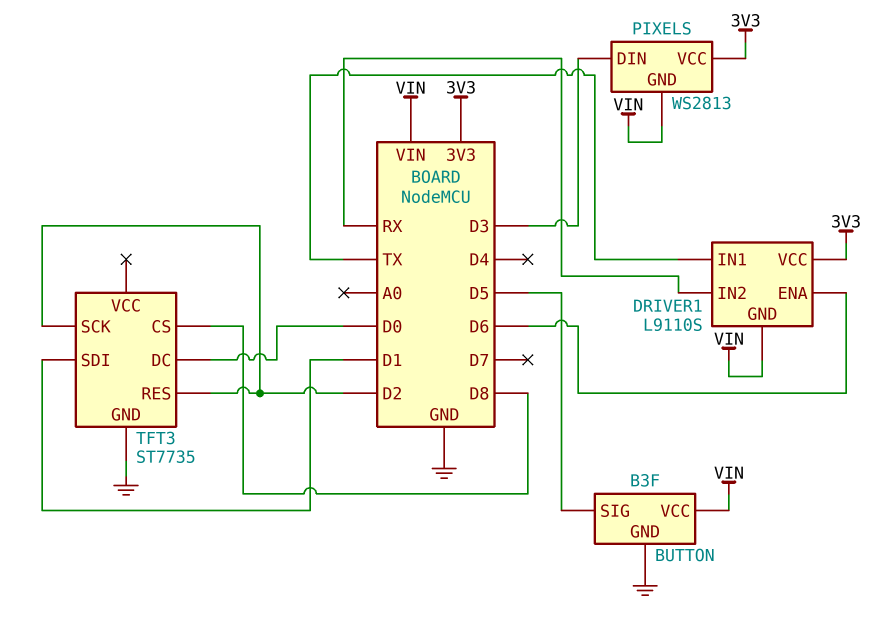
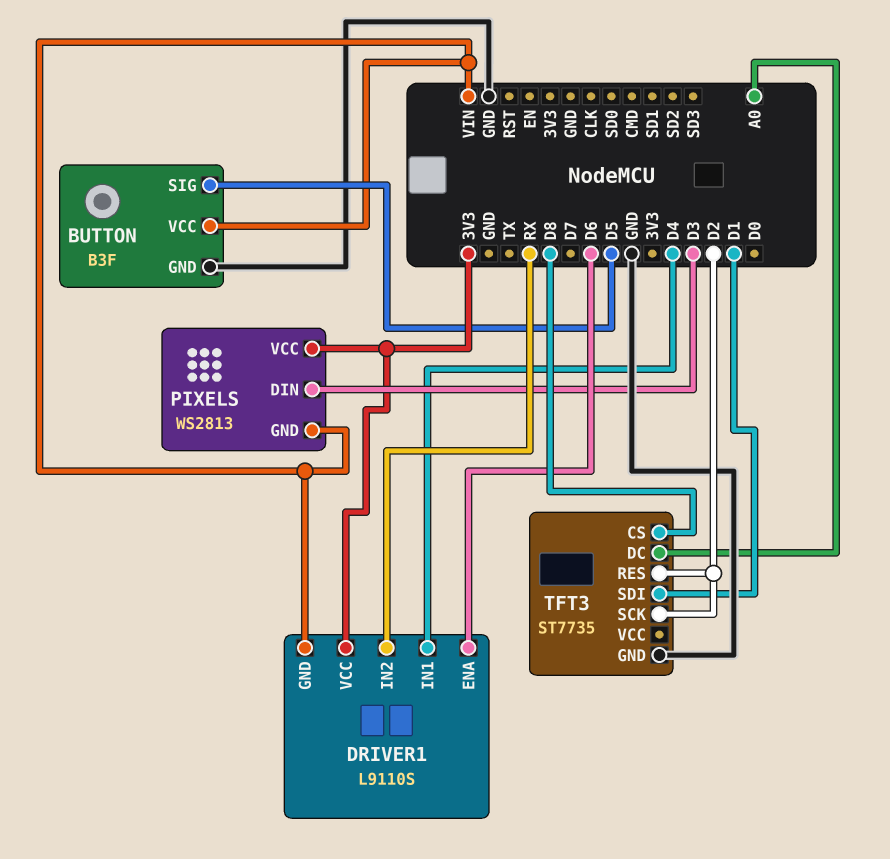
DRIVER1 pin IN1: TX -> D4
TFT3 pin DC: D0 -> A0

